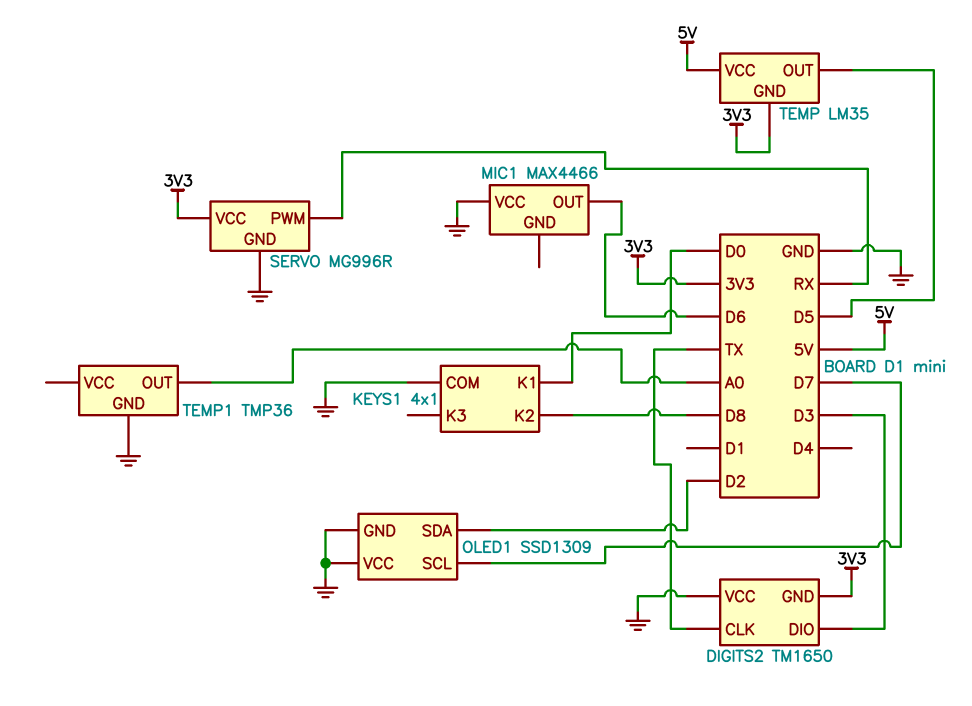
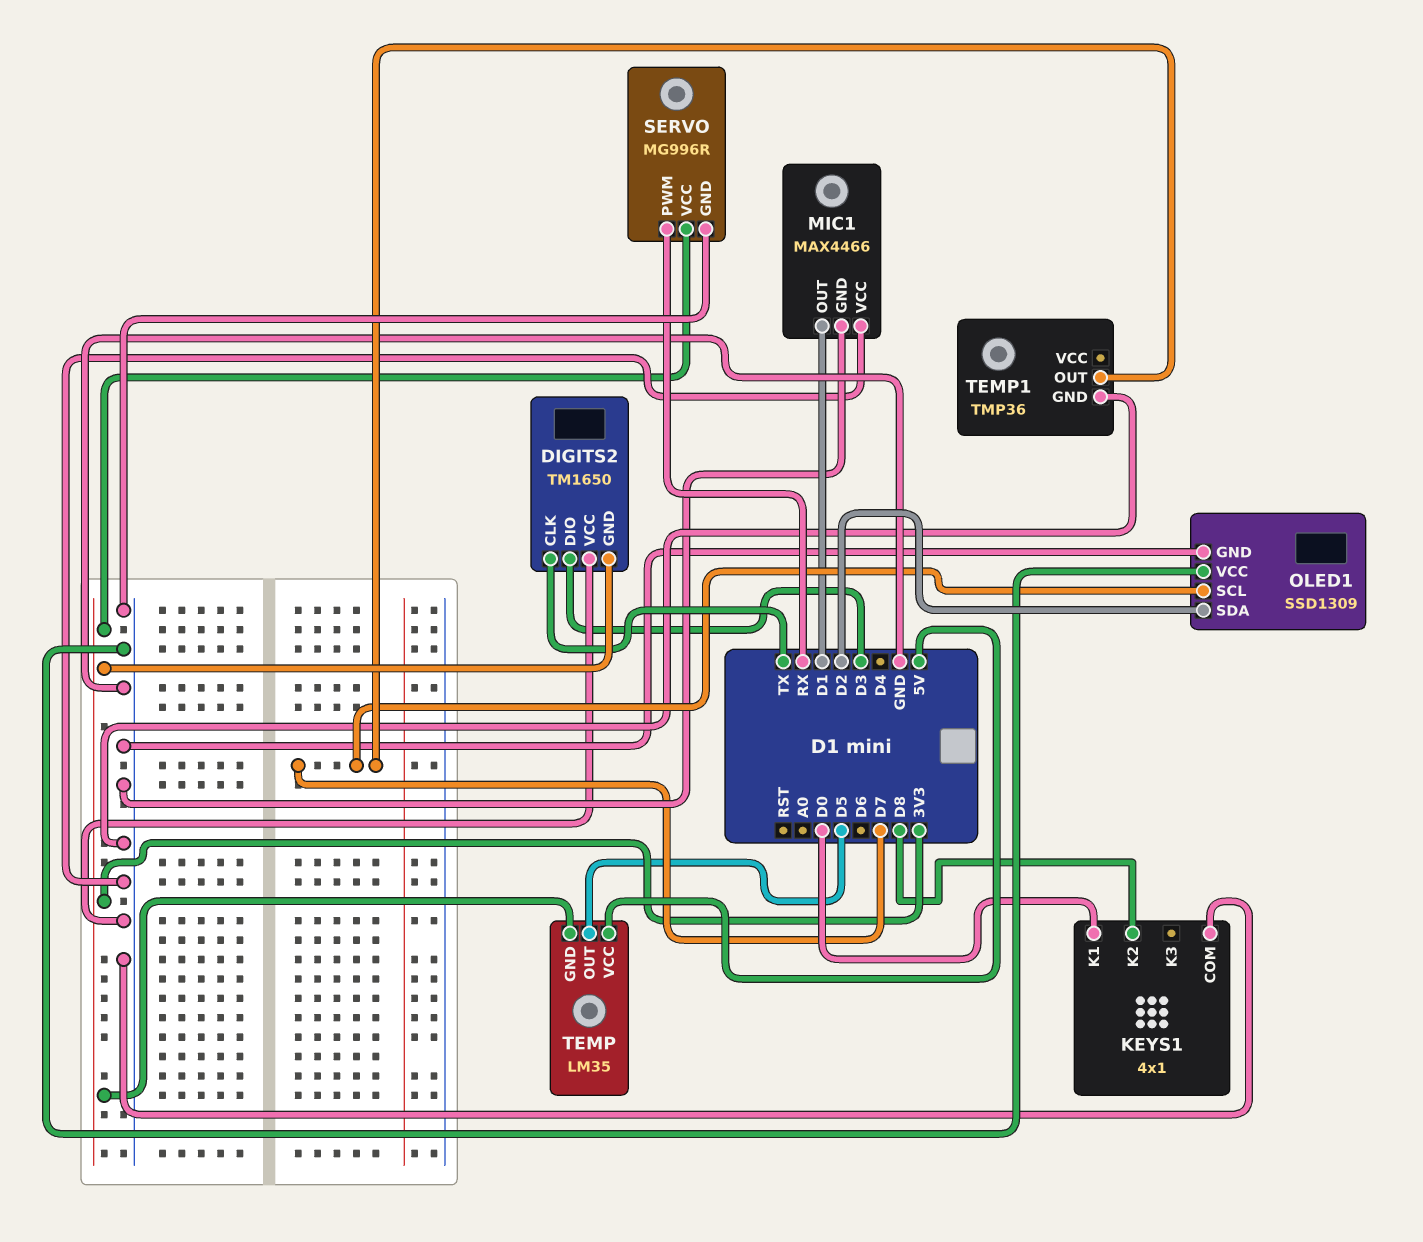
MIC1 pin GND: none -> GND
MIC1 pin OUT: D6 -> D1
TEMP1 pin OUT: A0 -> D7

